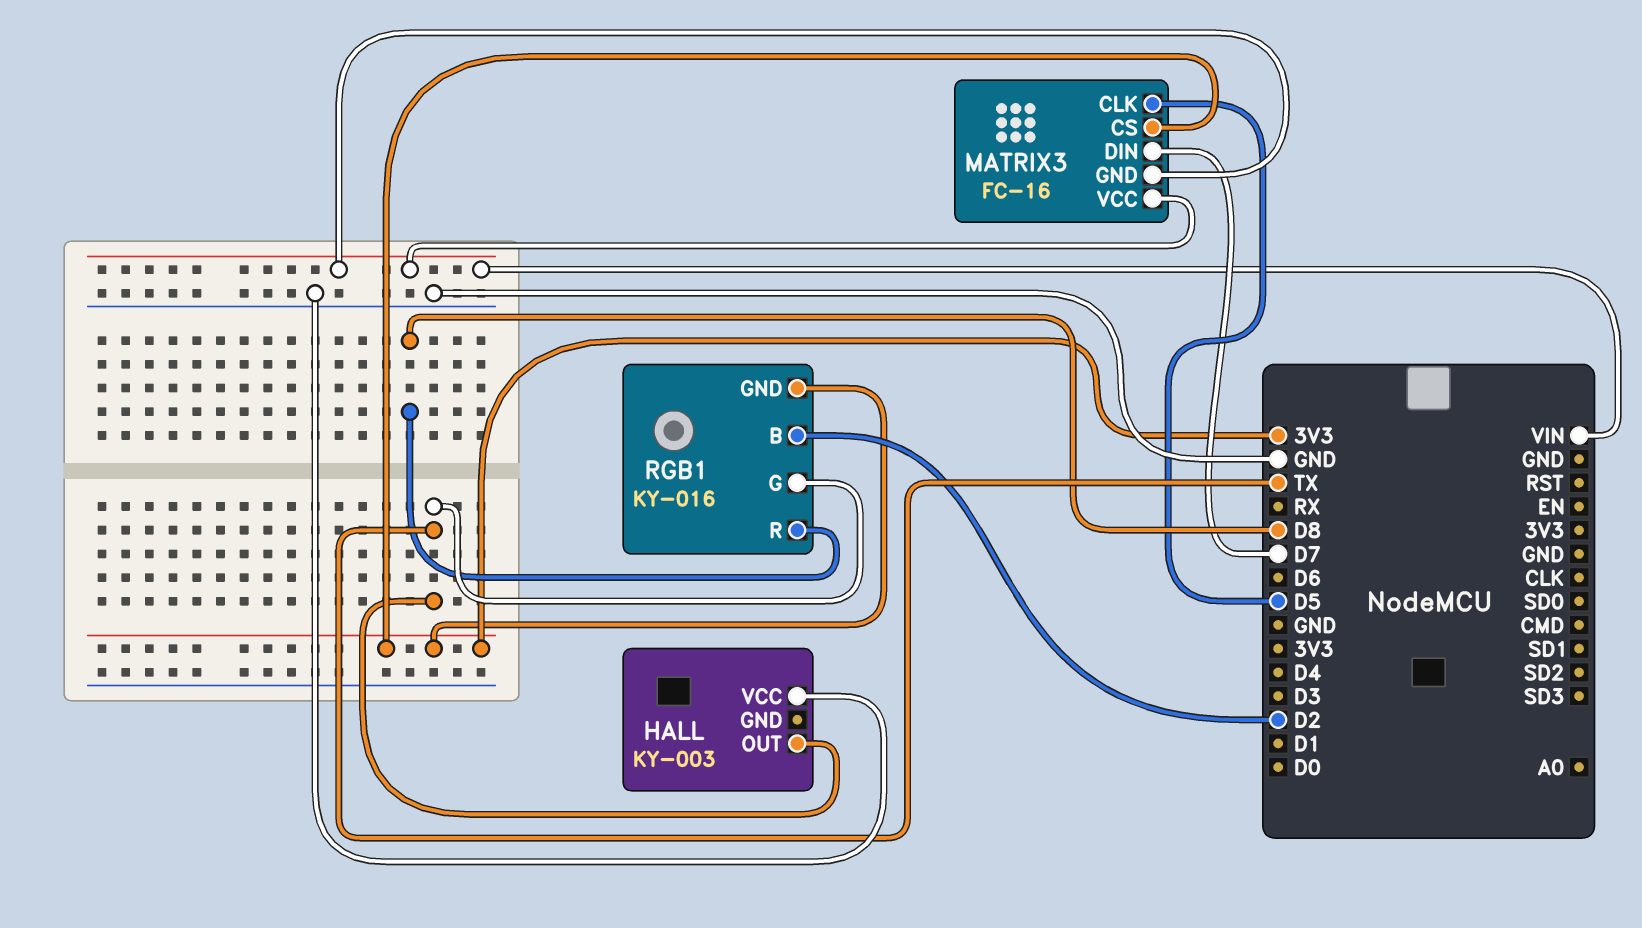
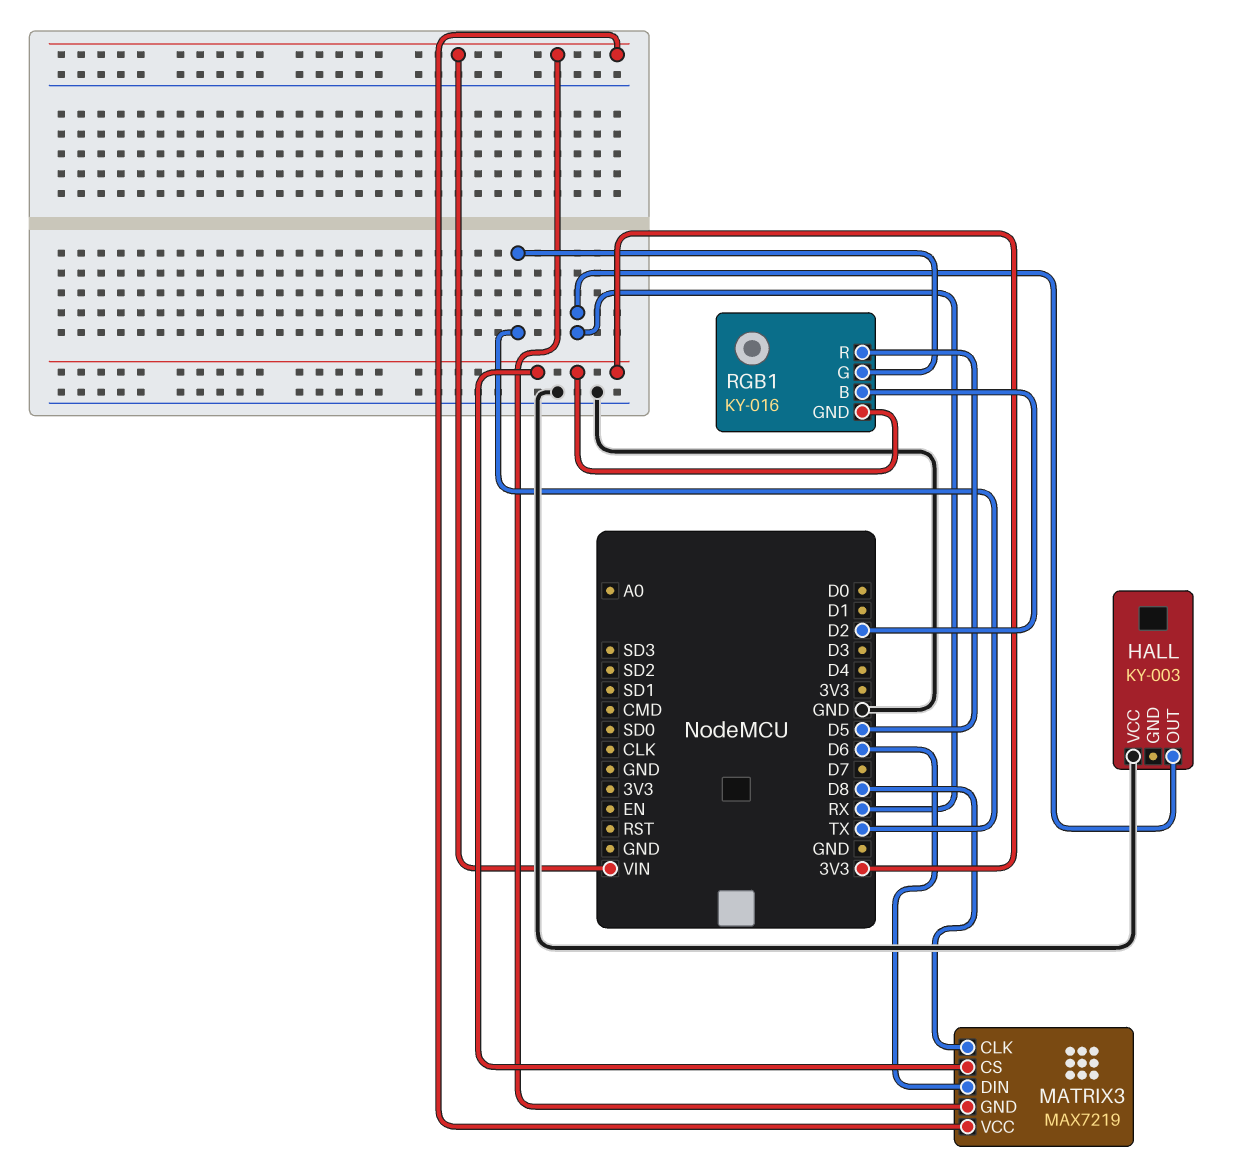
HALL pin OUT: TX -> RX
MATRIX3: FC-16 -> MAX7219
MATRIX3 pin CLK: D5 -> D8
MATRIX3 pin DIN: D7 -> D6
RGB1 pin R: D8 -> D5

